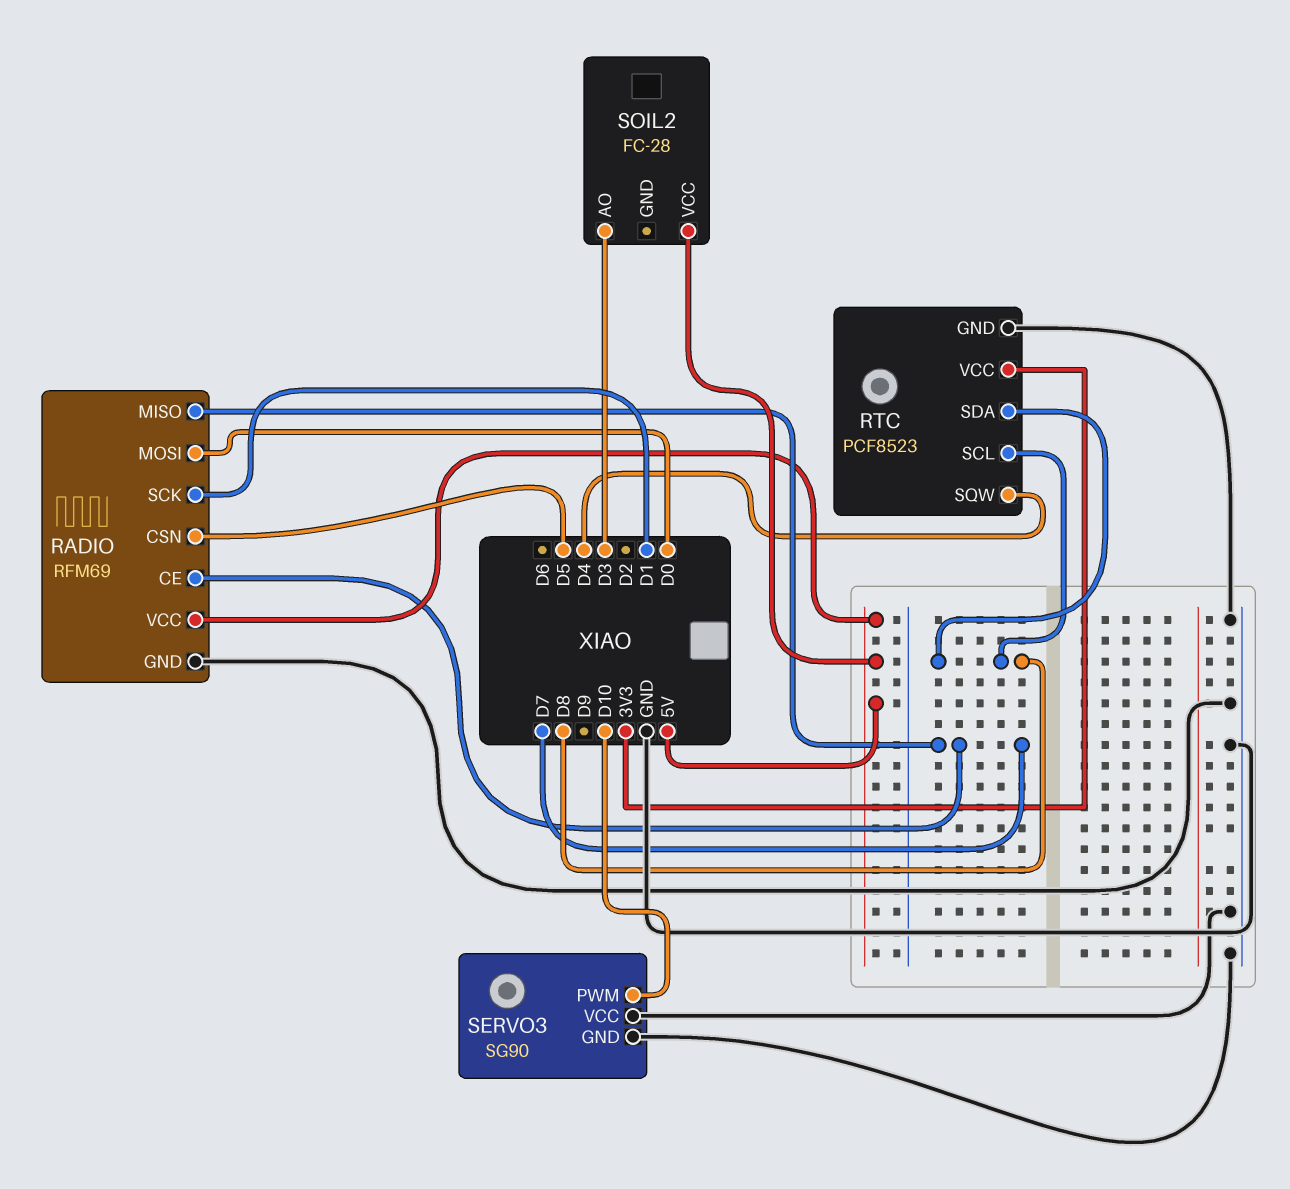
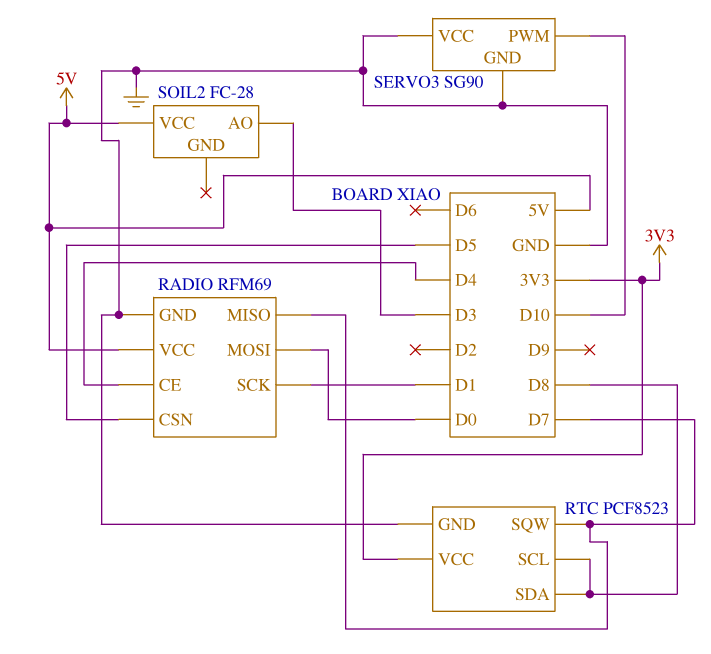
RADIO pin CE: D7 -> D4
RTC pin SQW: D4 -> D7

